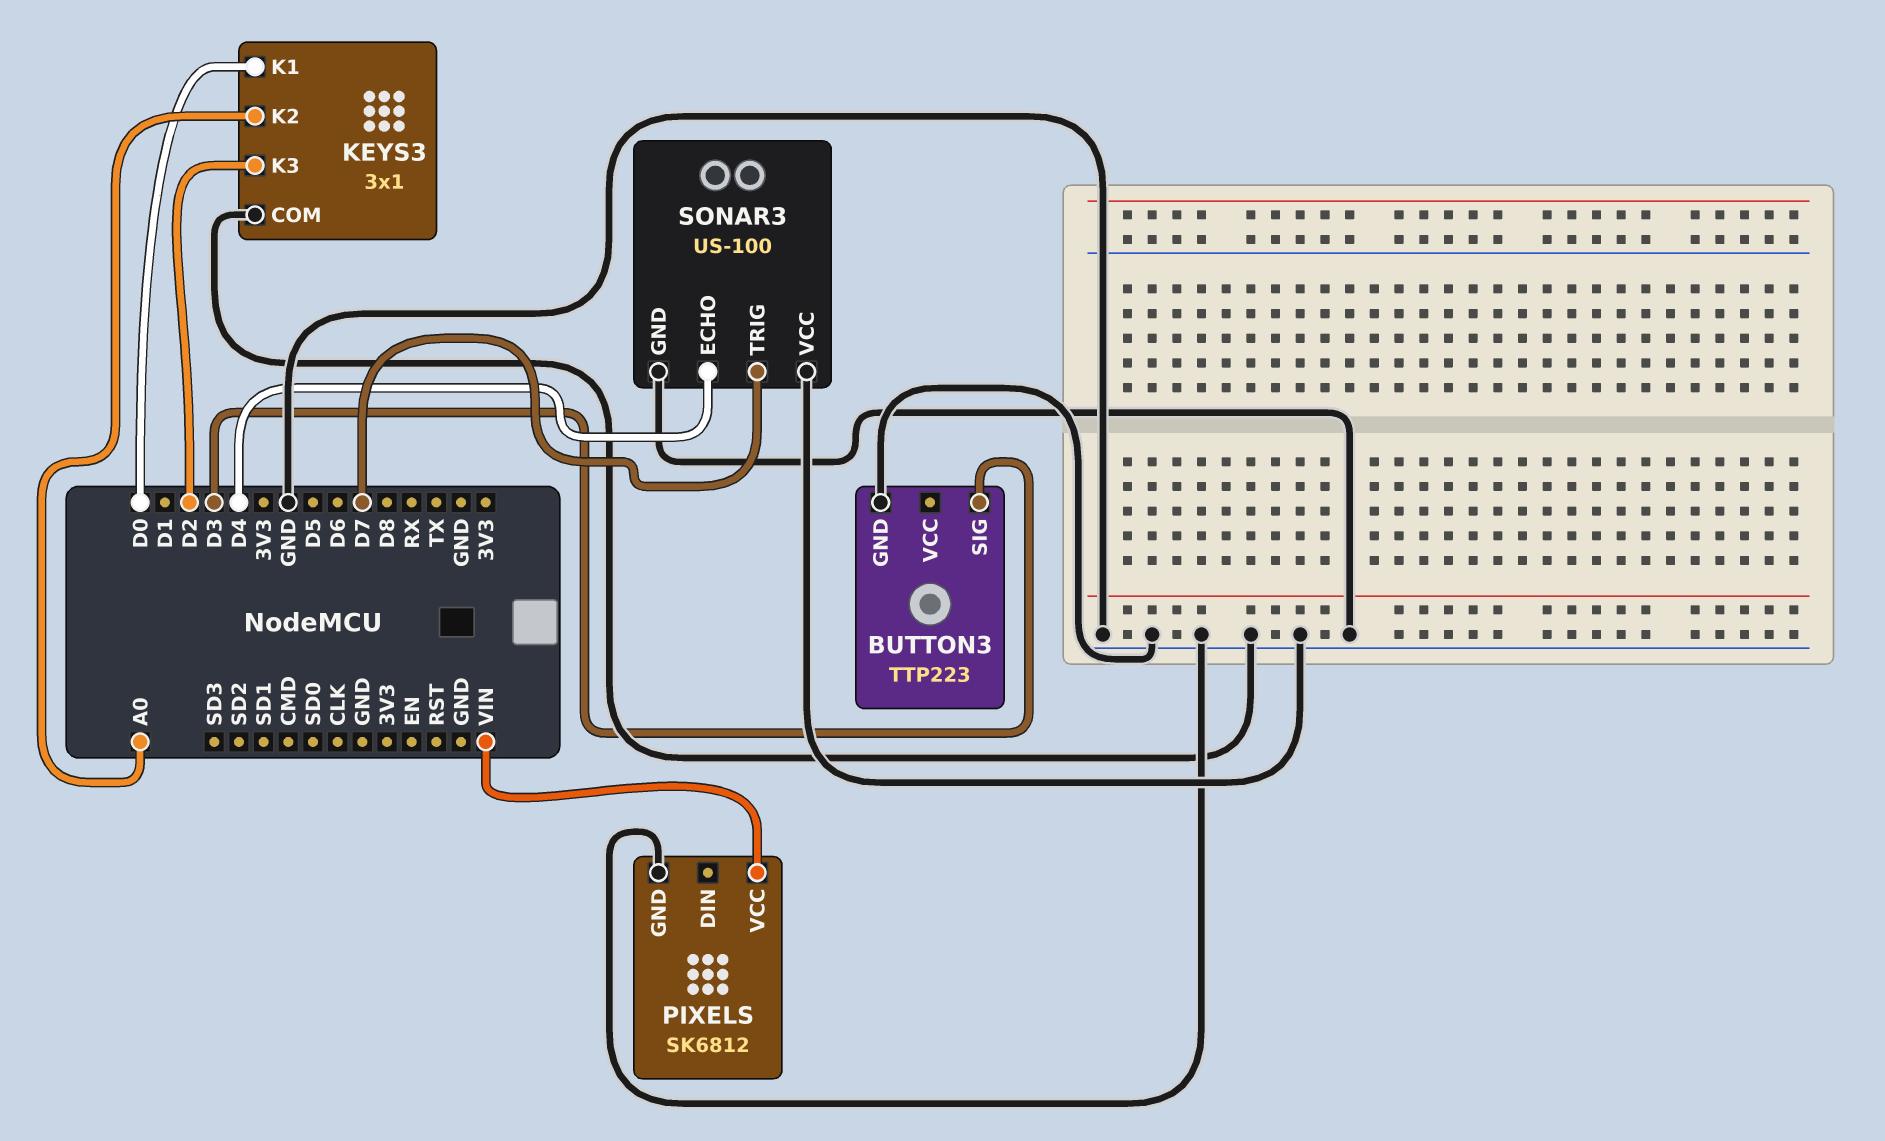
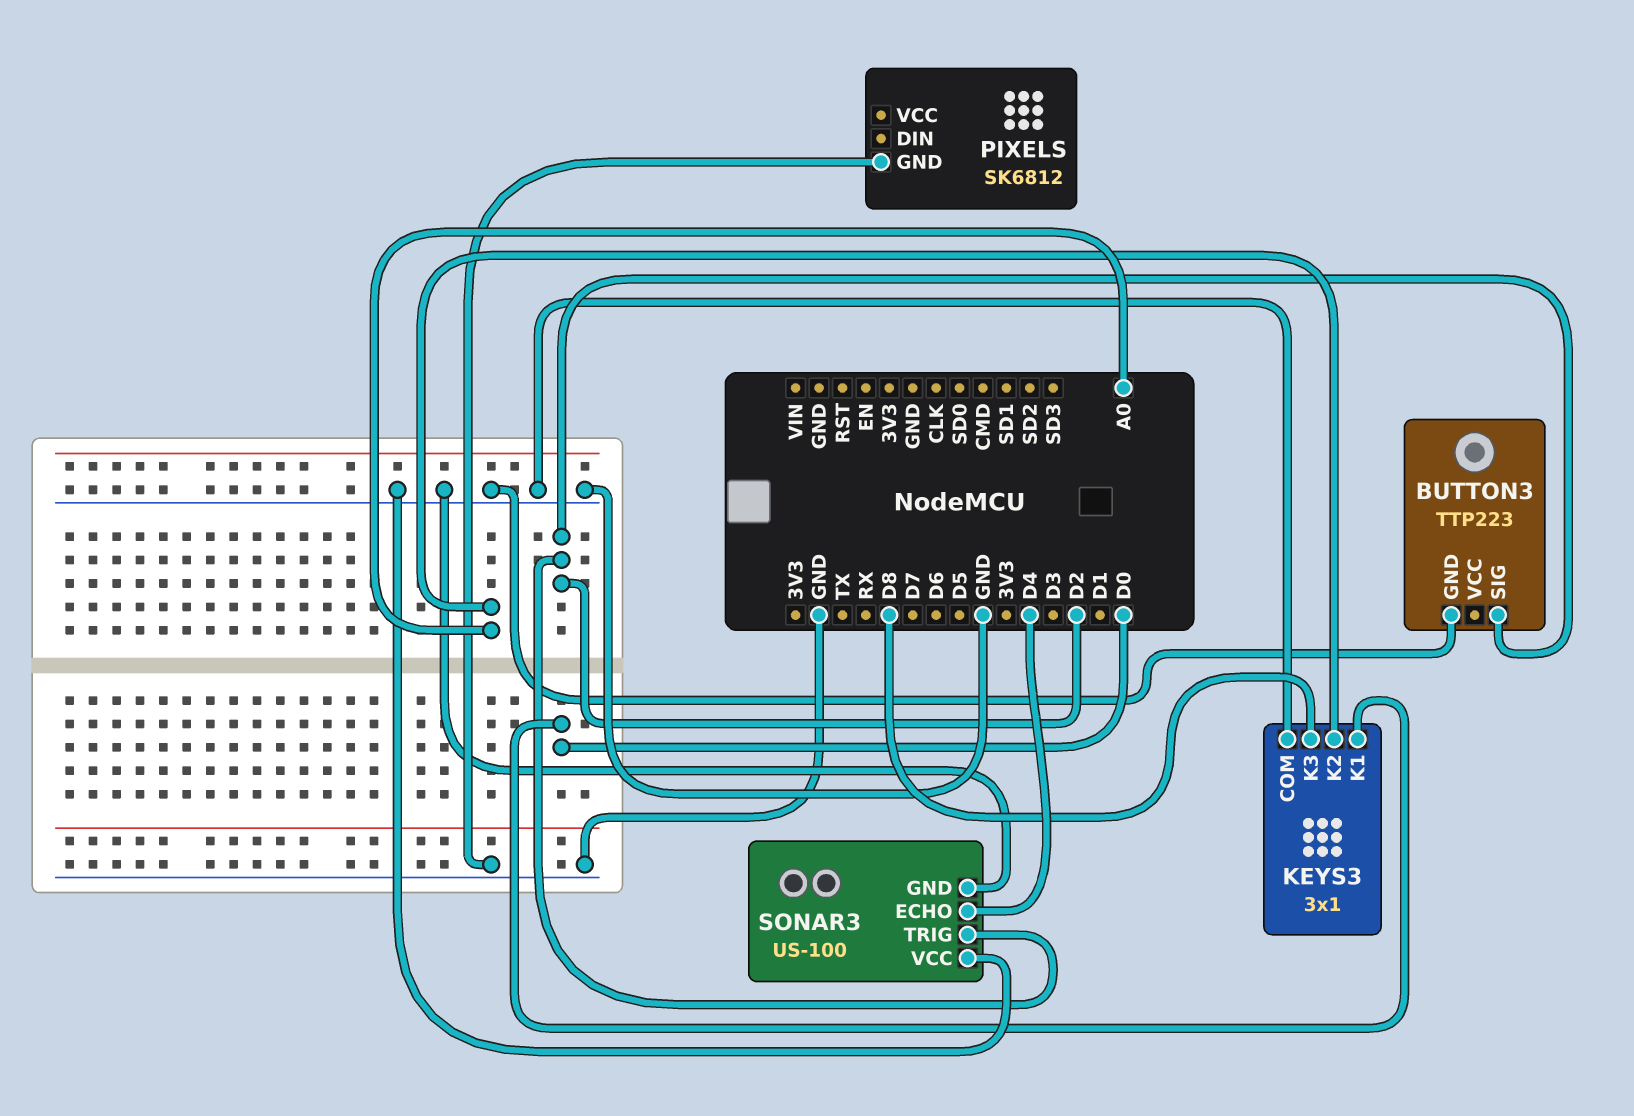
BUTTON3 pin SIG: D3 -> D2
KEYS3 pin K3: D2 -> D8
PIXELS pin VCC: VIN -> none
SONAR3 pin TRIG: D7 -> D2

